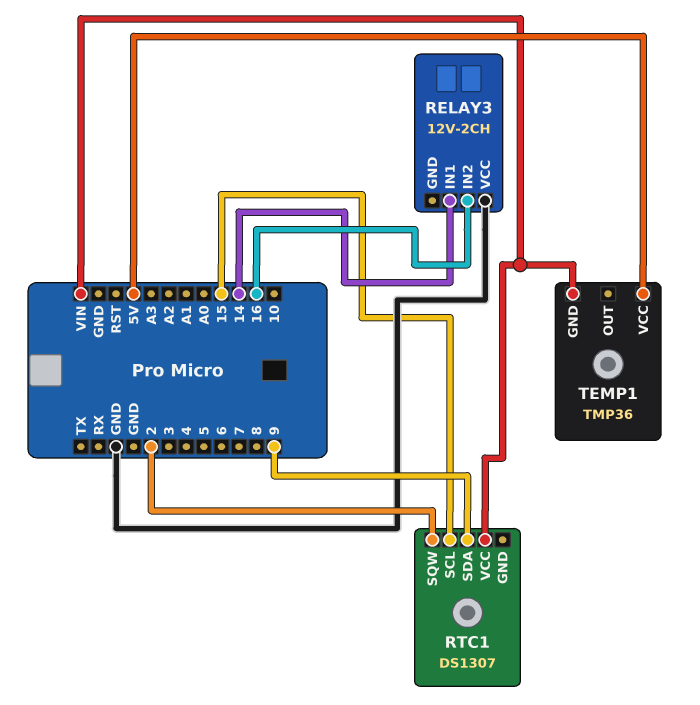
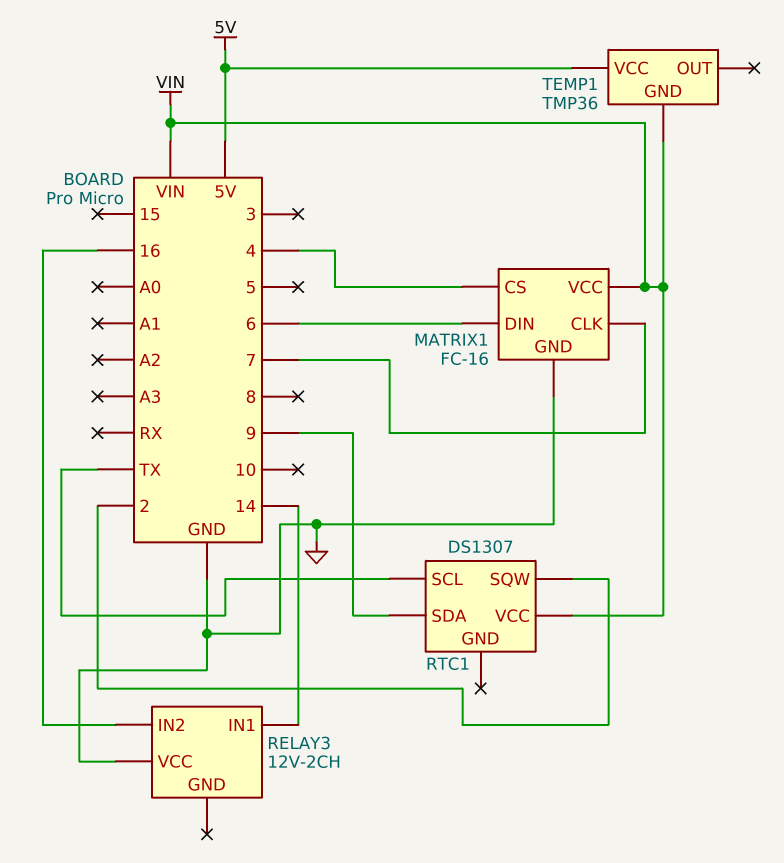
MATRIX1: none -> FC-16
MATRIX1 pin CLK: none -> 7
MATRIX1 pin CS: none -> 4
MATRIX1 pin DIN: none -> 6
MATRIX1 pin GND: none -> GND
MATRIX1 pin VCC: none -> VIN
RTC1 pin SCL: 15 -> TX

